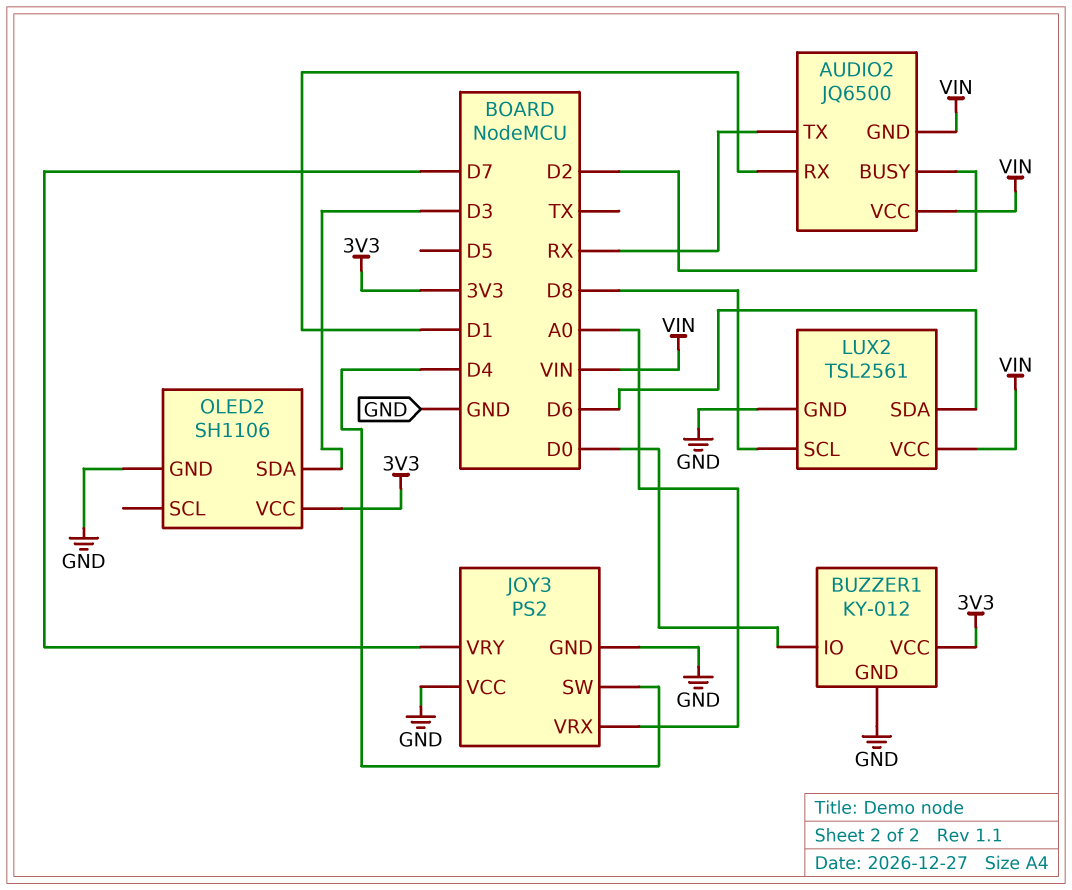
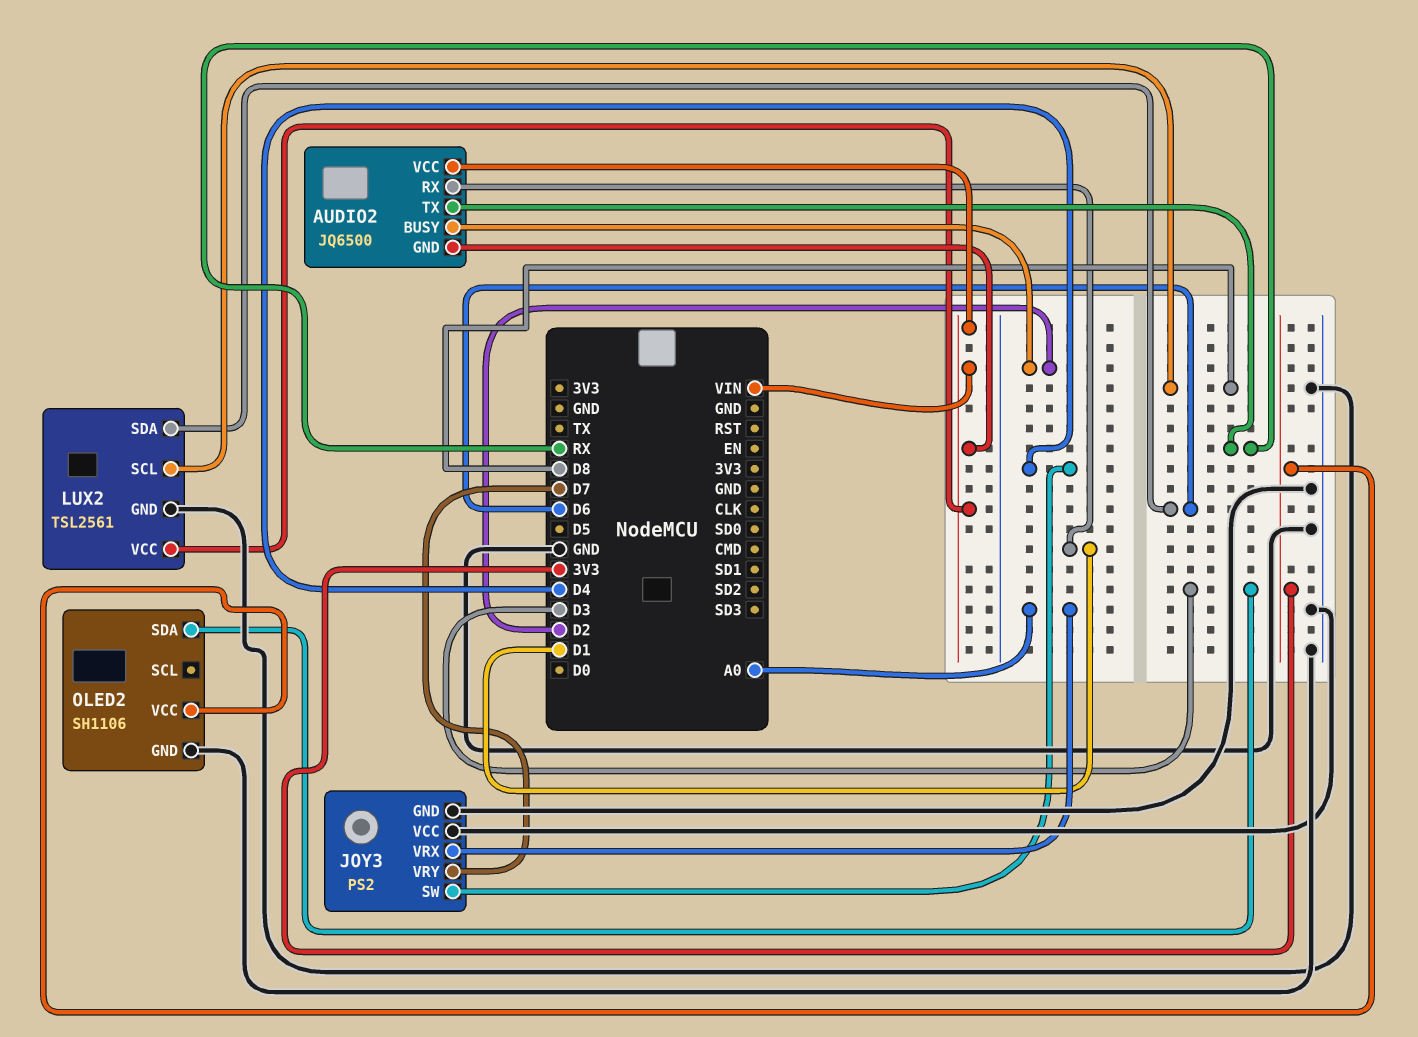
BUZZER1: KY-012 -> none
BUZZER1 pin GND: GND -> none
BUZZER1 pin IO: D0 -> none
BUZZER1 pin VCC: 3V3 -> none

